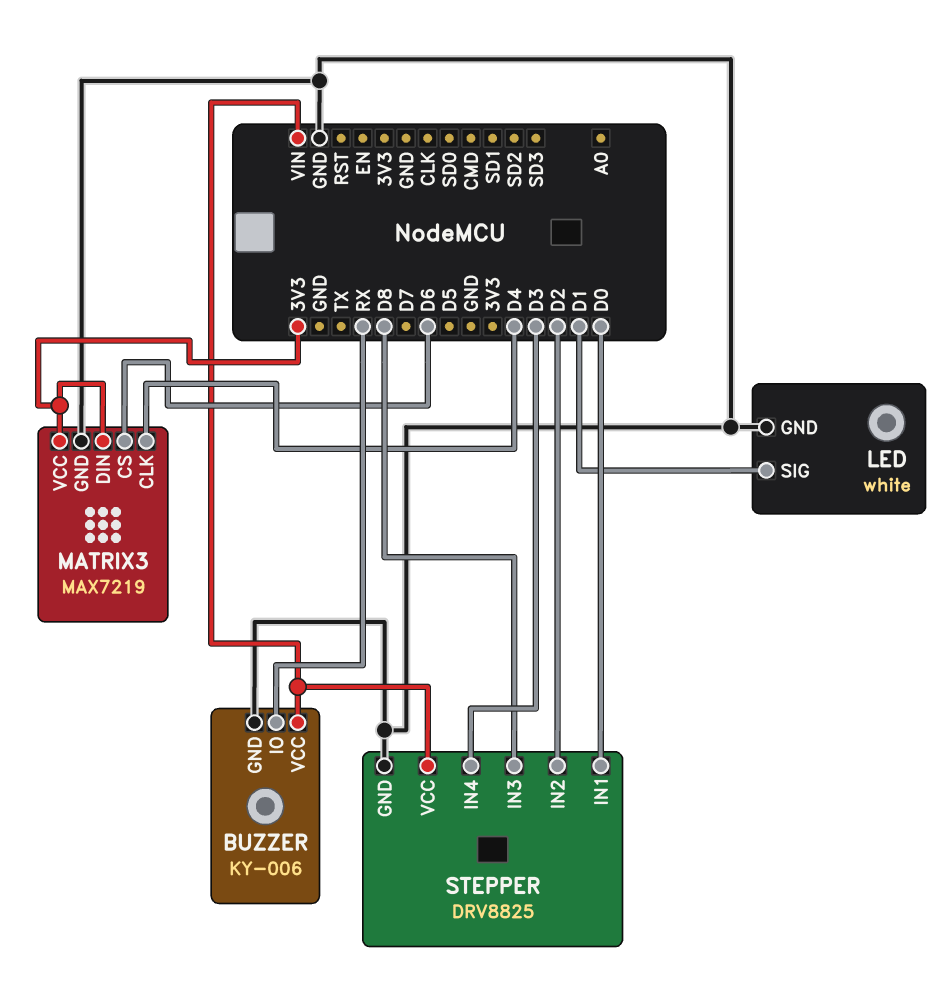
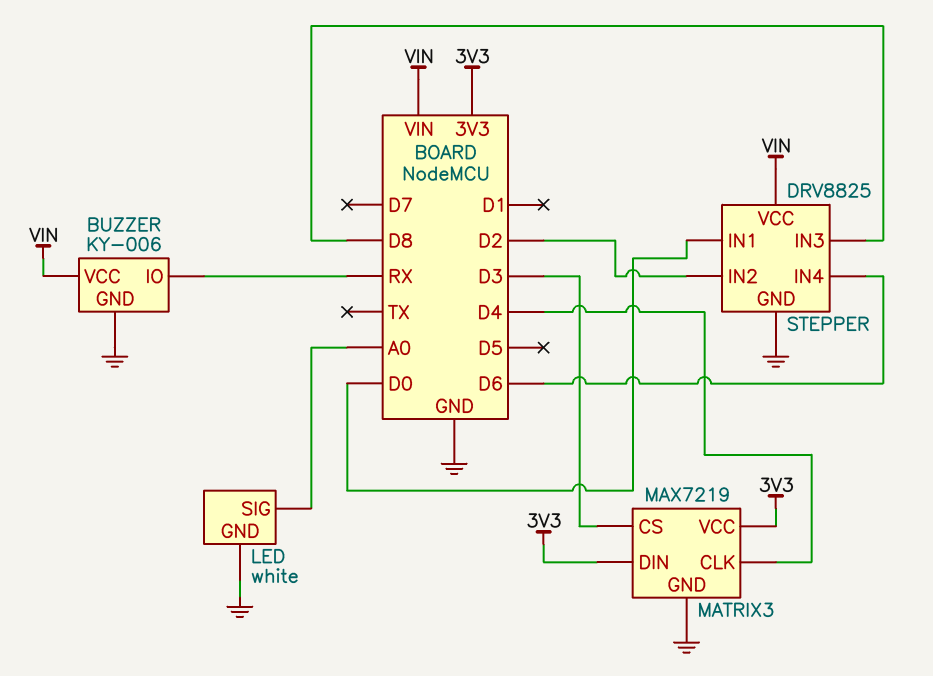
LED pin SIG: D1 -> A0
MATRIX3 pin CS: D6 -> D3
STEPPER pin IN4: D3 -> D6

